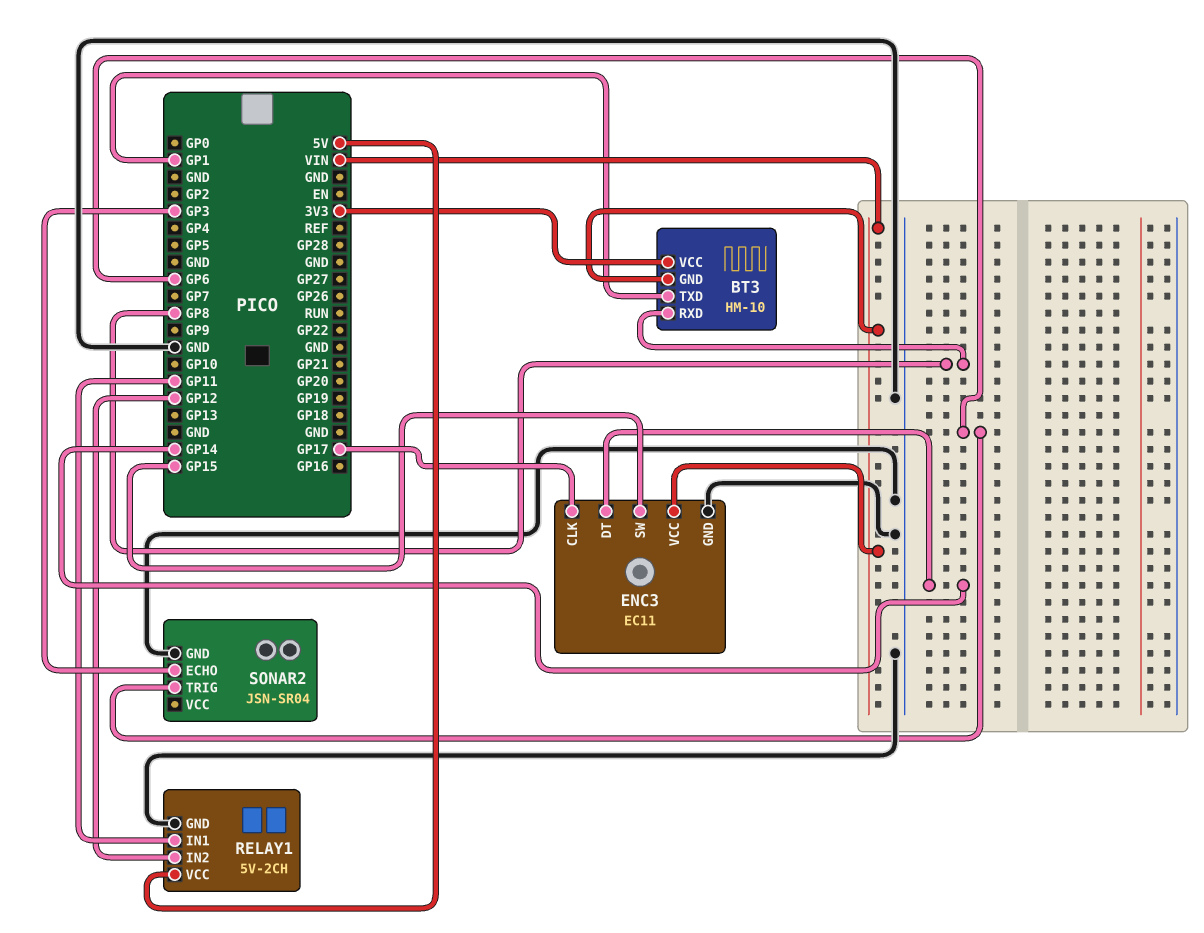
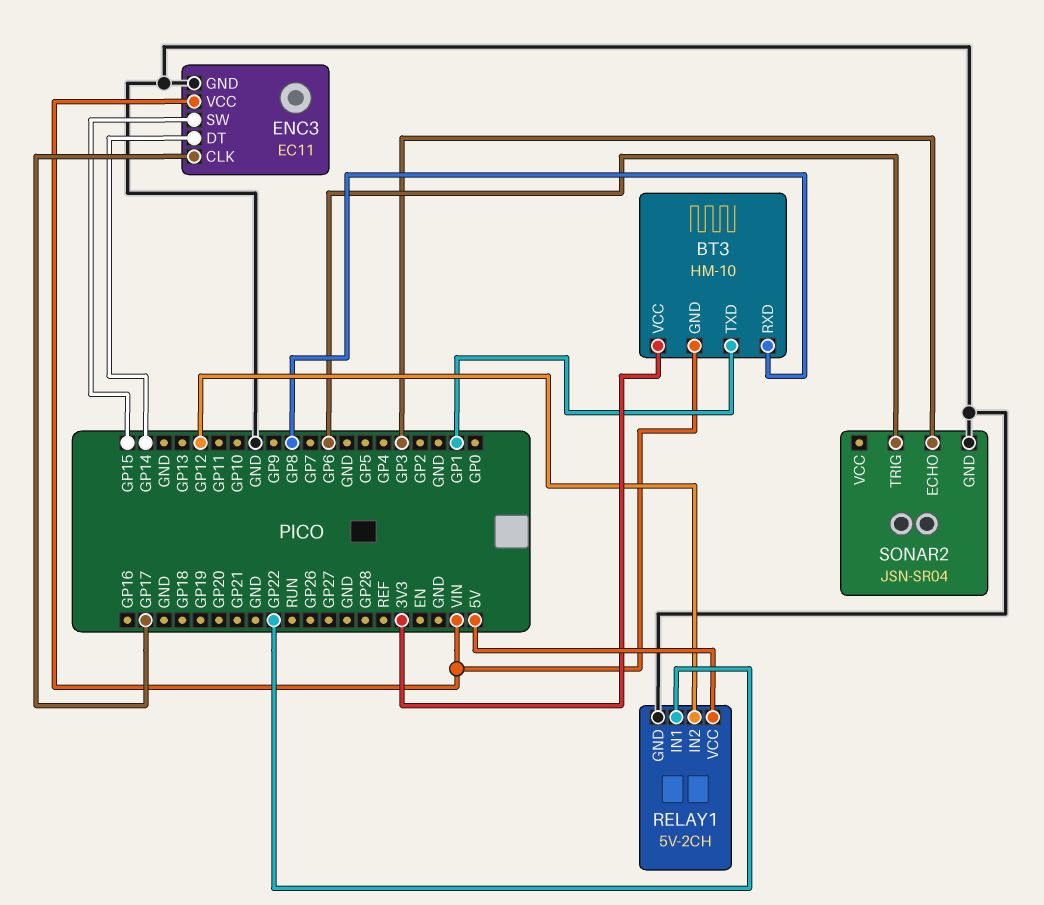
RELAY1 pin IN1: GP11 -> GP22

